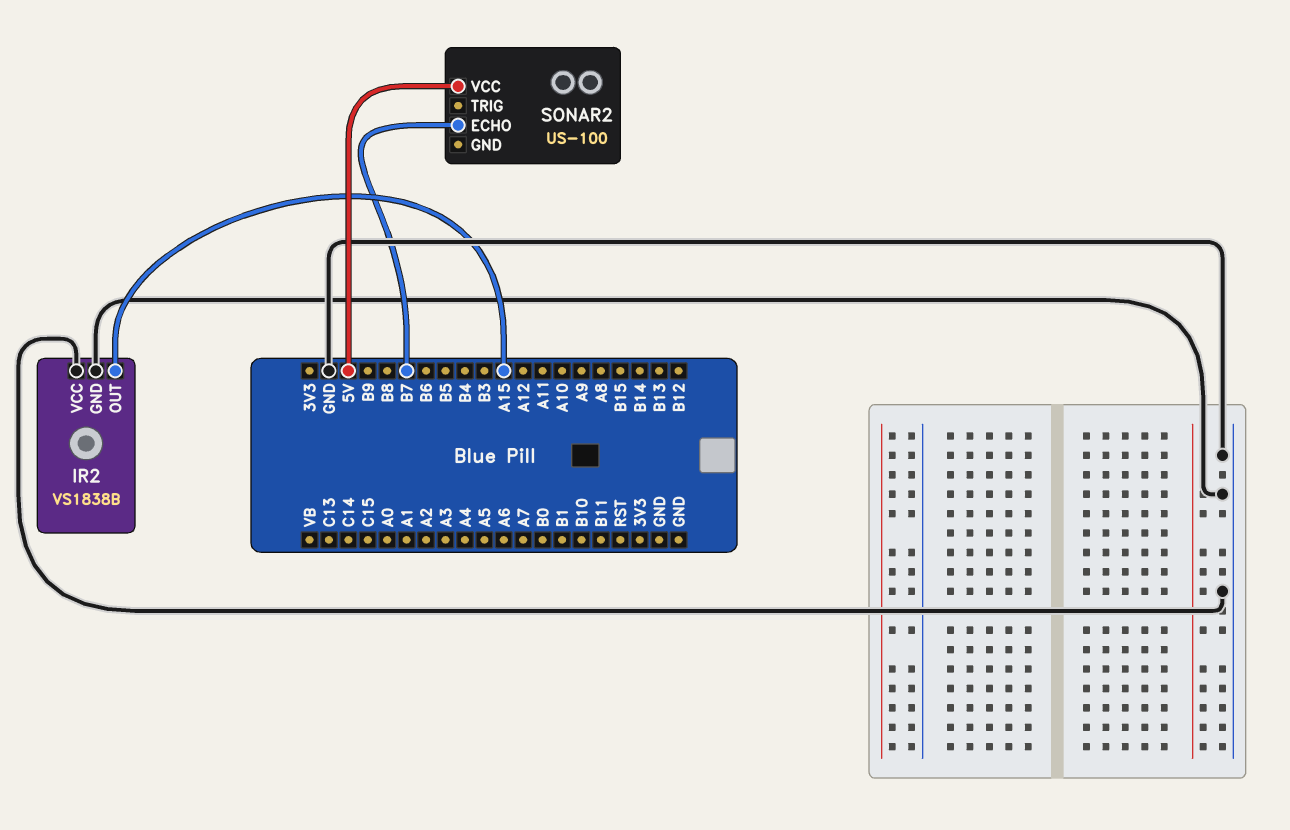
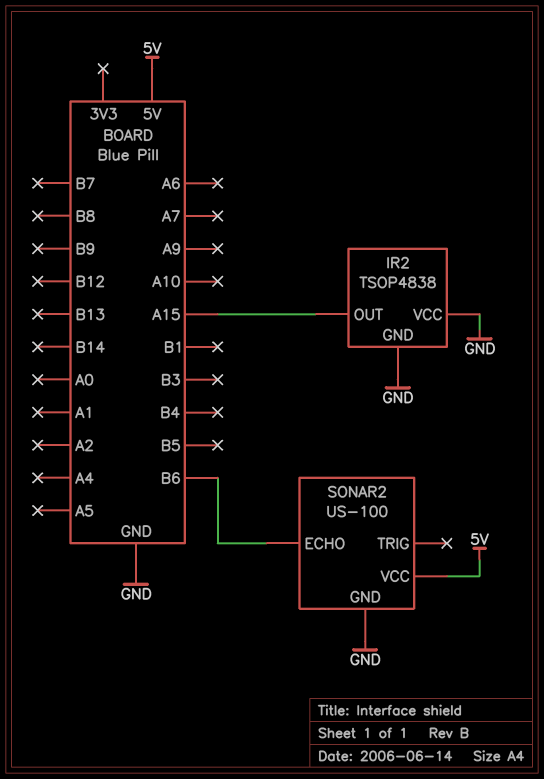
IR2: VS1838B -> TSOP4838
SONAR2 pin ECHO: B7 -> B6
SONAR2 pin GND: none -> GND

